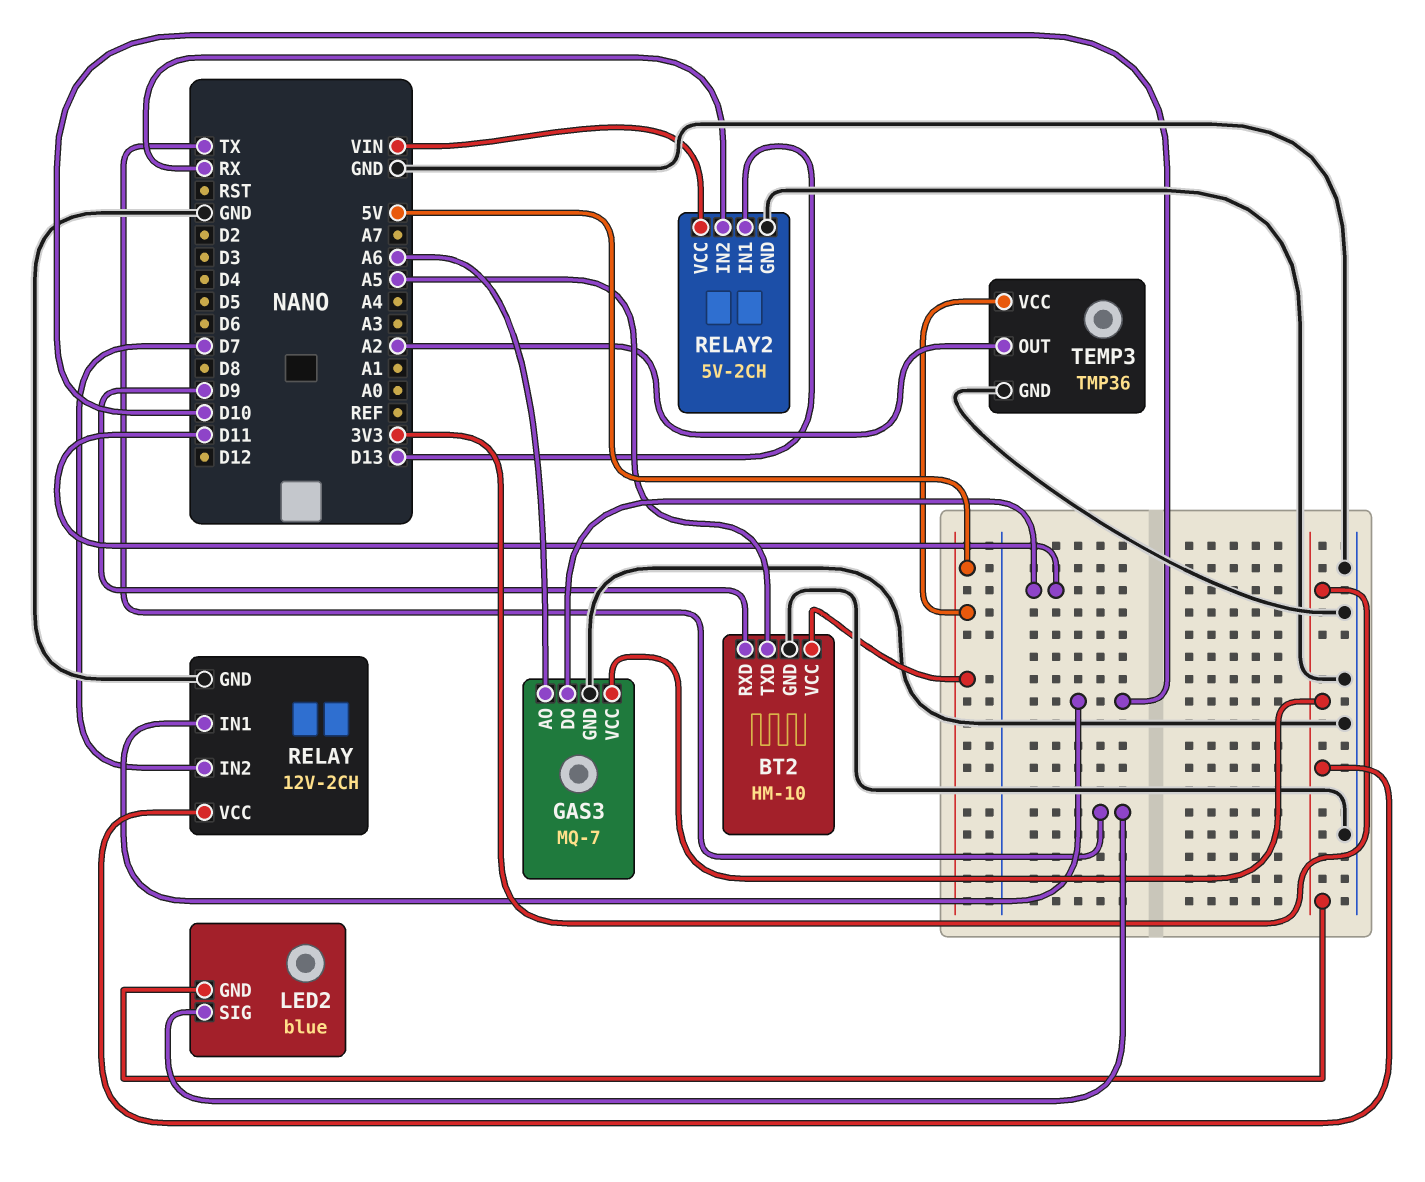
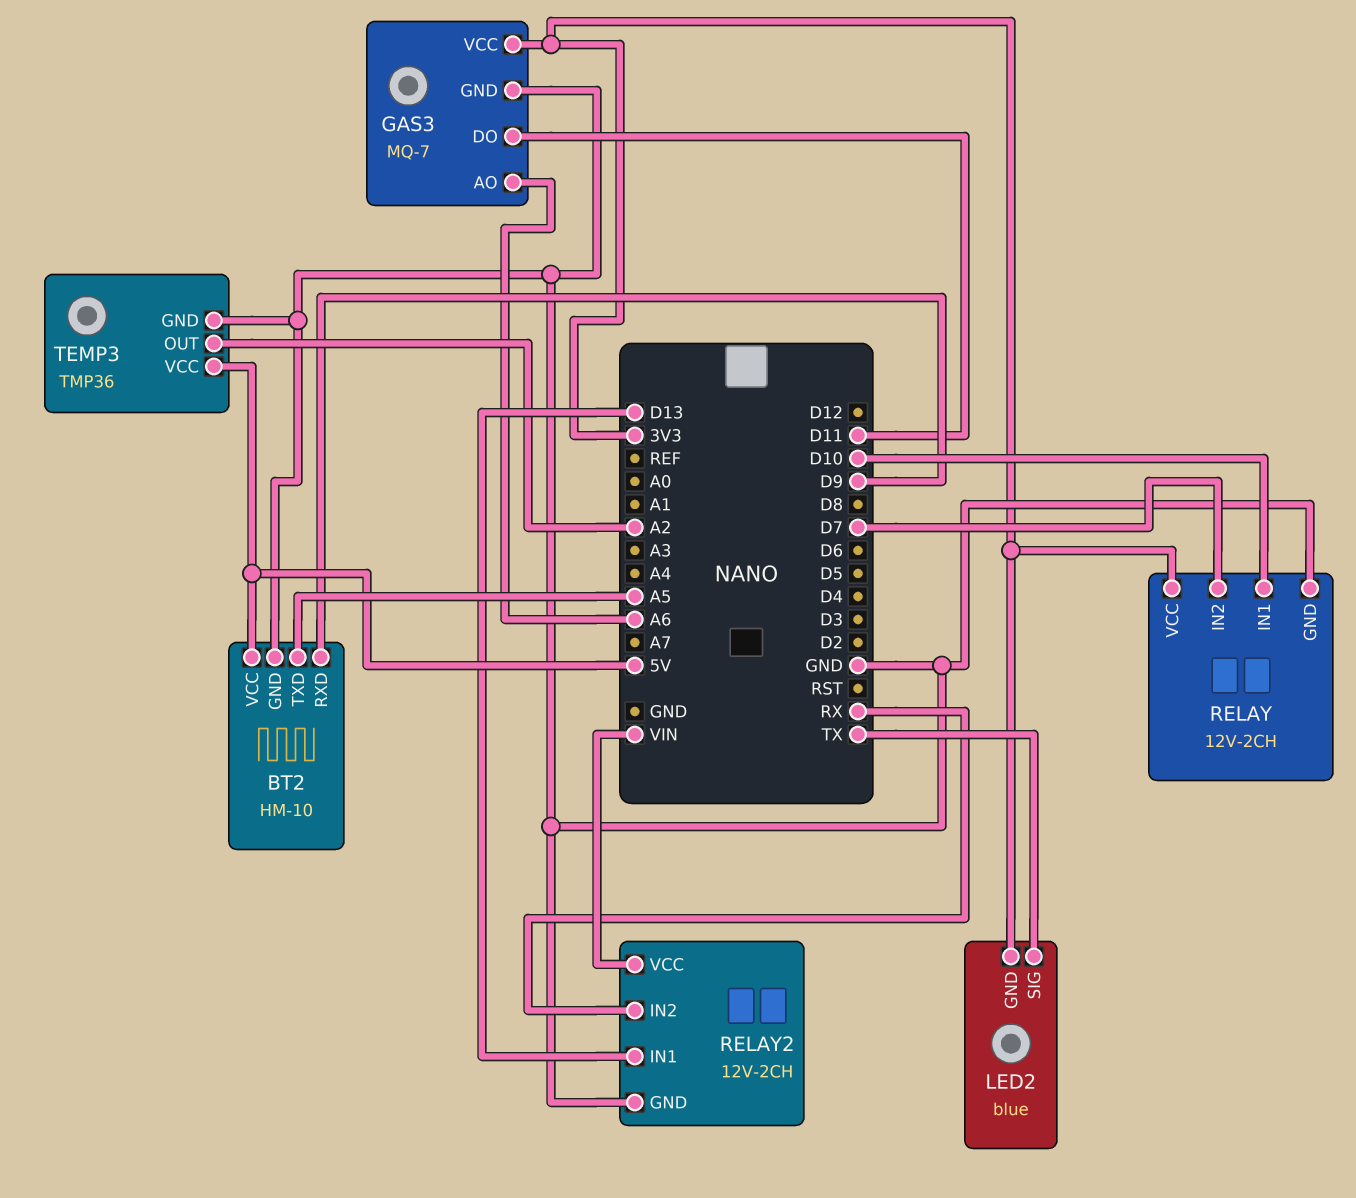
RELAY2: 5V-2CH -> 12V-2CH

